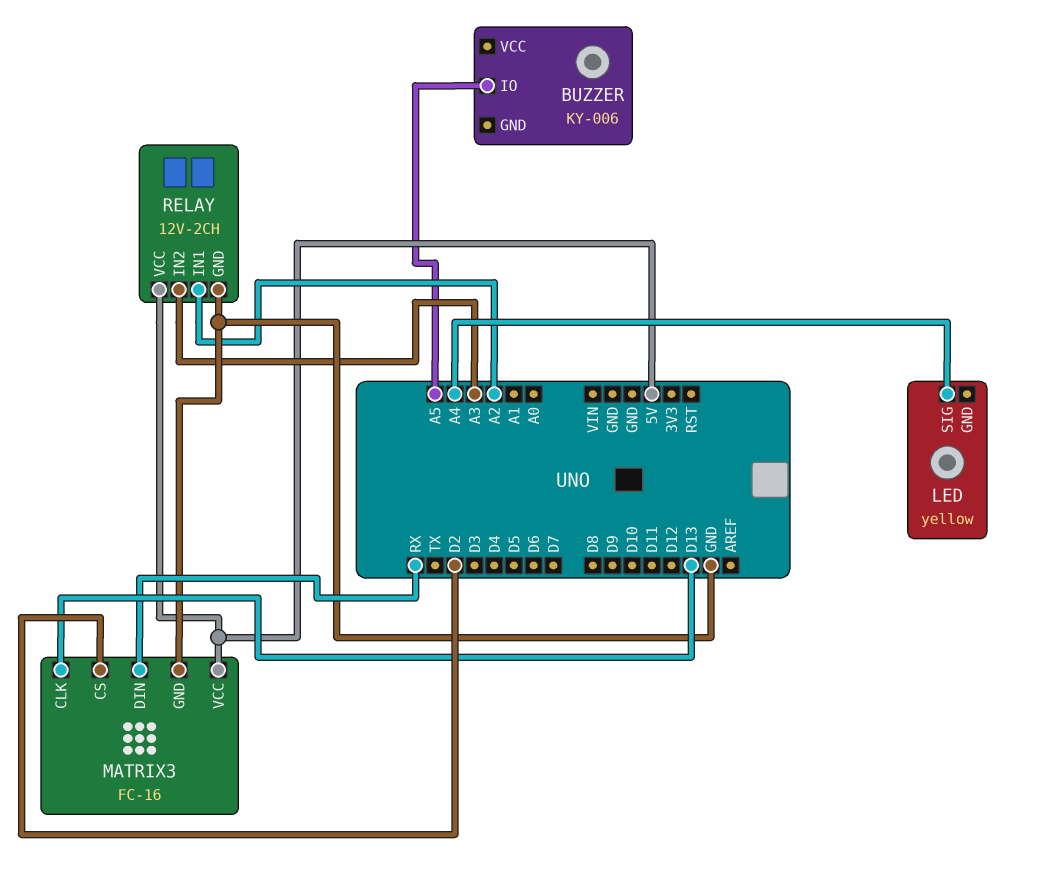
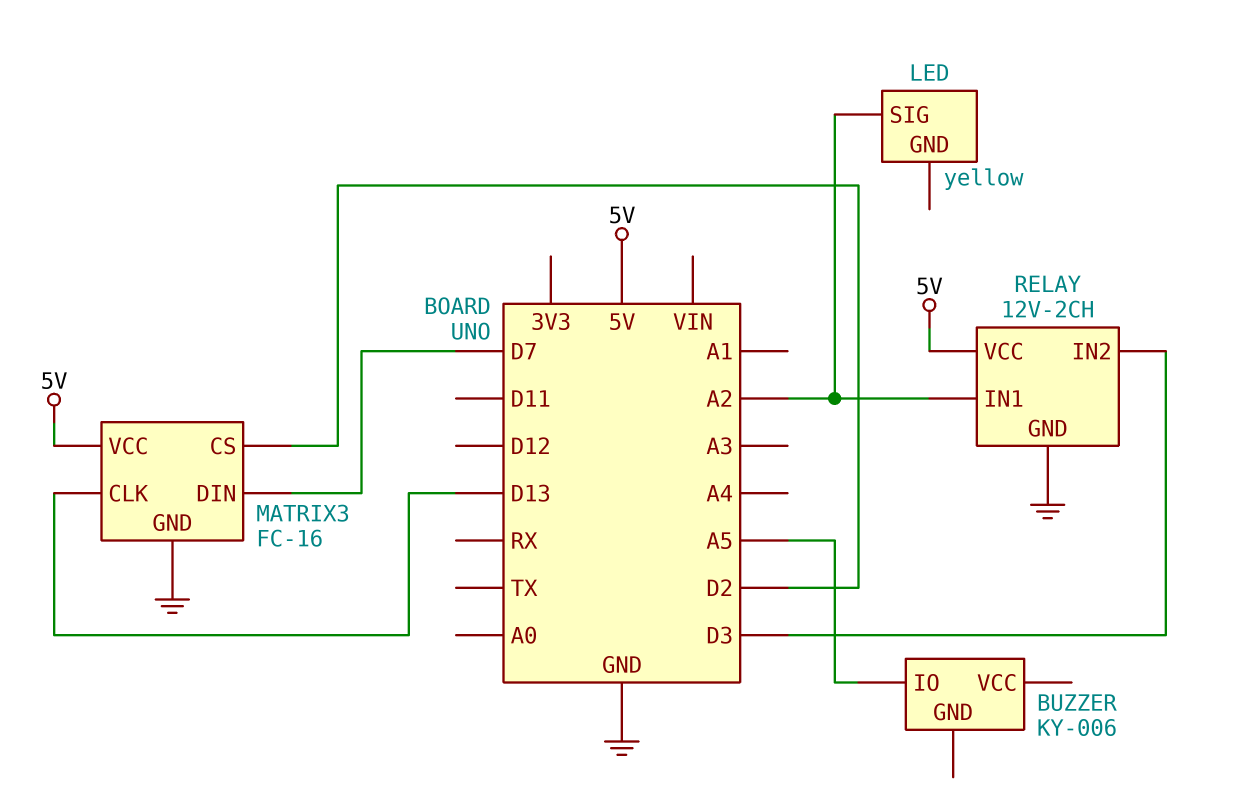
LED pin SIG: A4 -> A2
MATRIX3 pin DIN: RX -> D7
RELAY pin IN2: A3 -> D3

